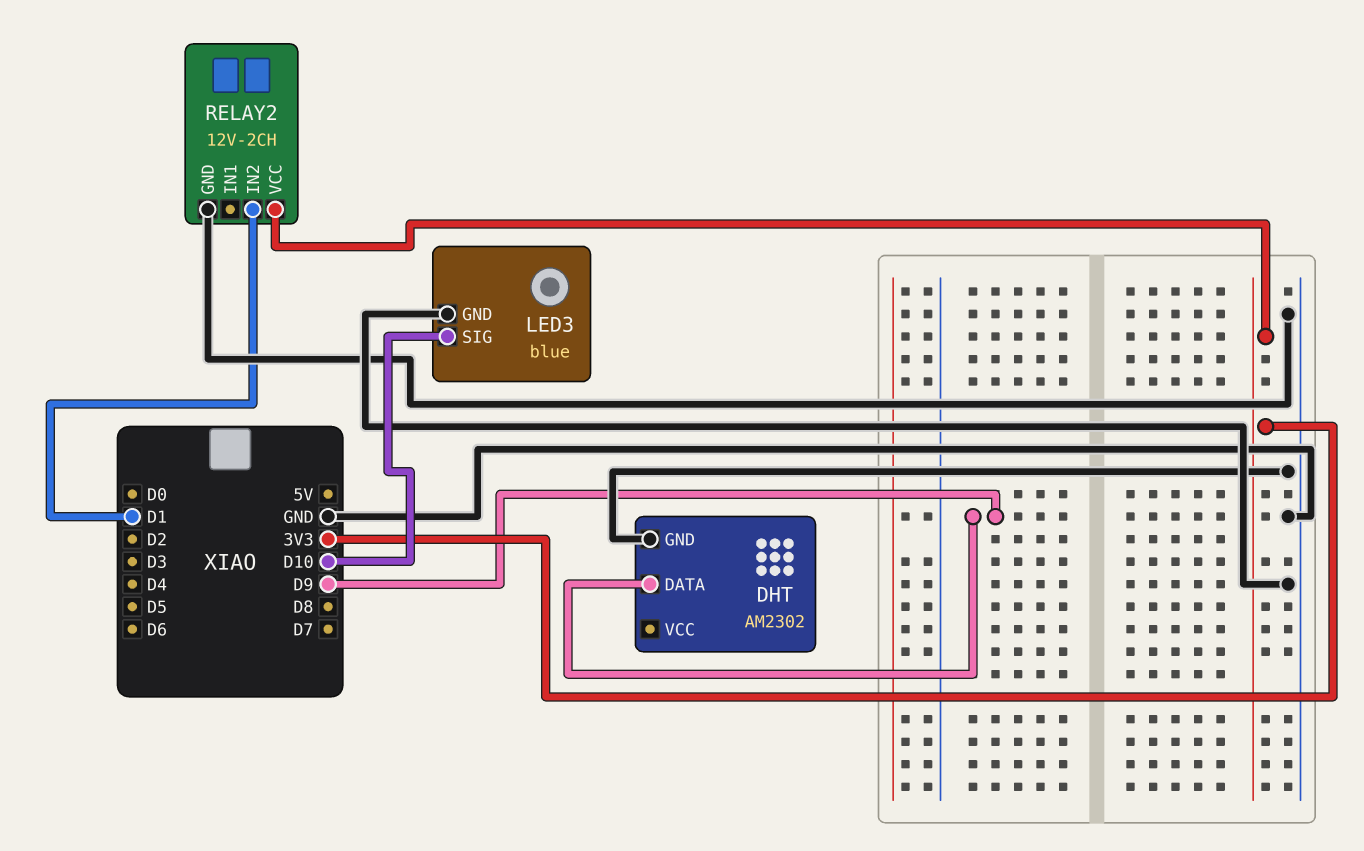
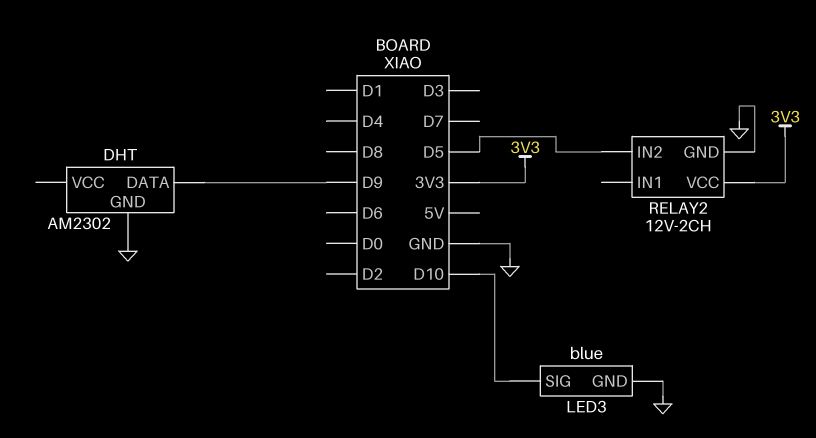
RELAY2 pin IN2: D1 -> D5

